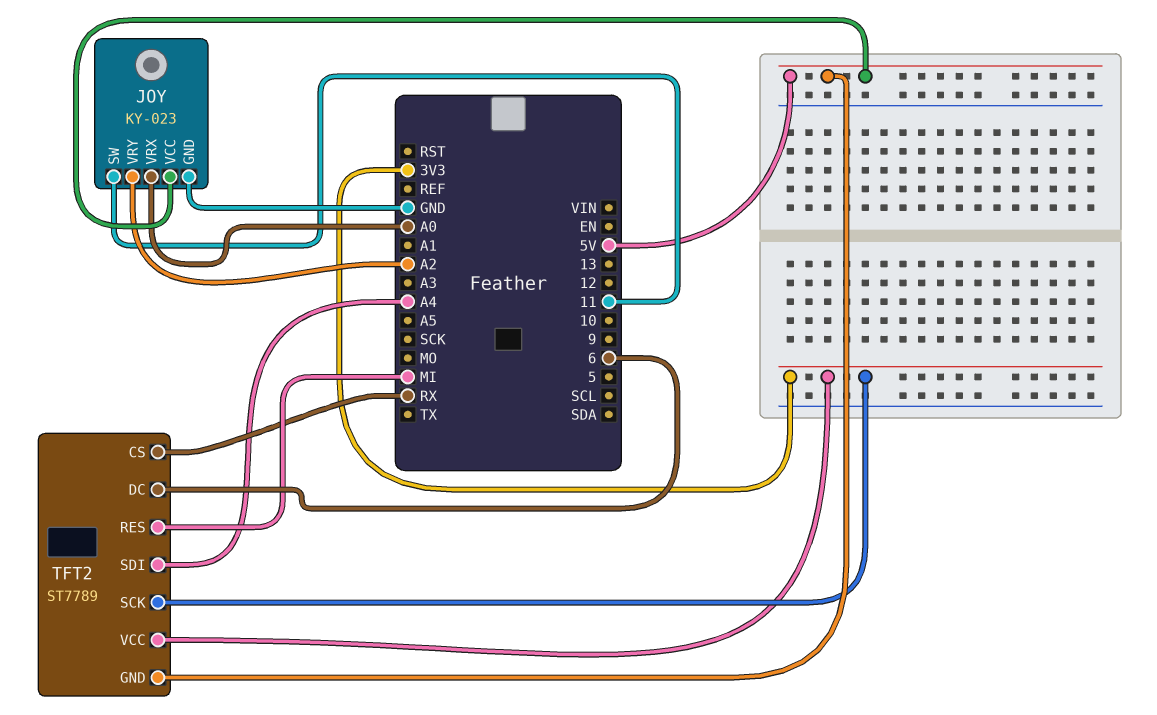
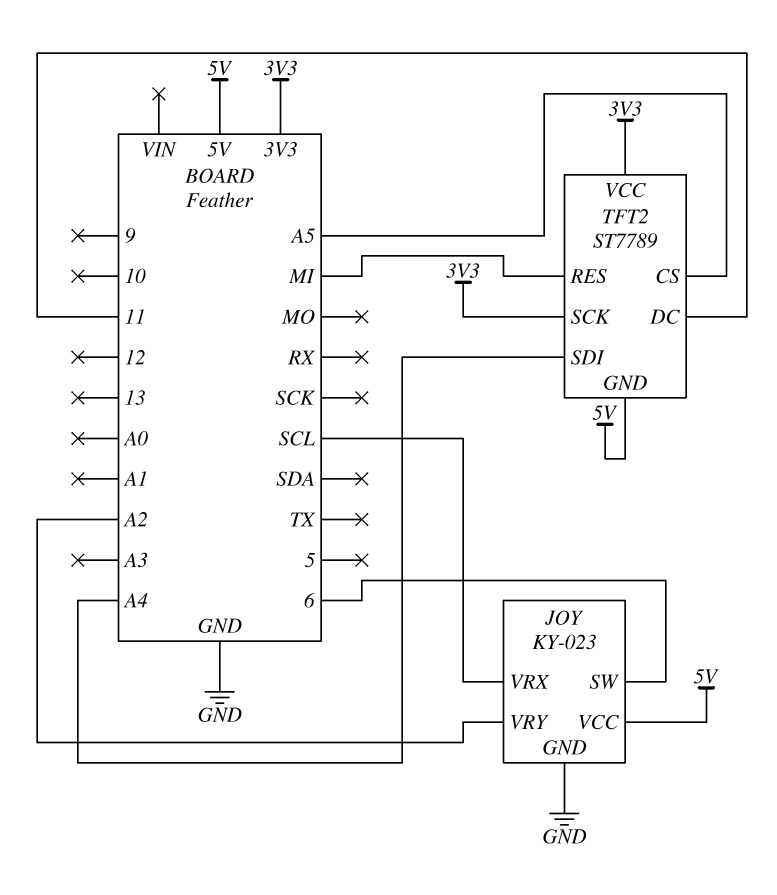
JOY pin SW: 11 -> 6
JOY pin VRX: A0 -> SCL
TFT2 pin CS: RX -> A5
TFT2 pin DC: 6 -> 11

